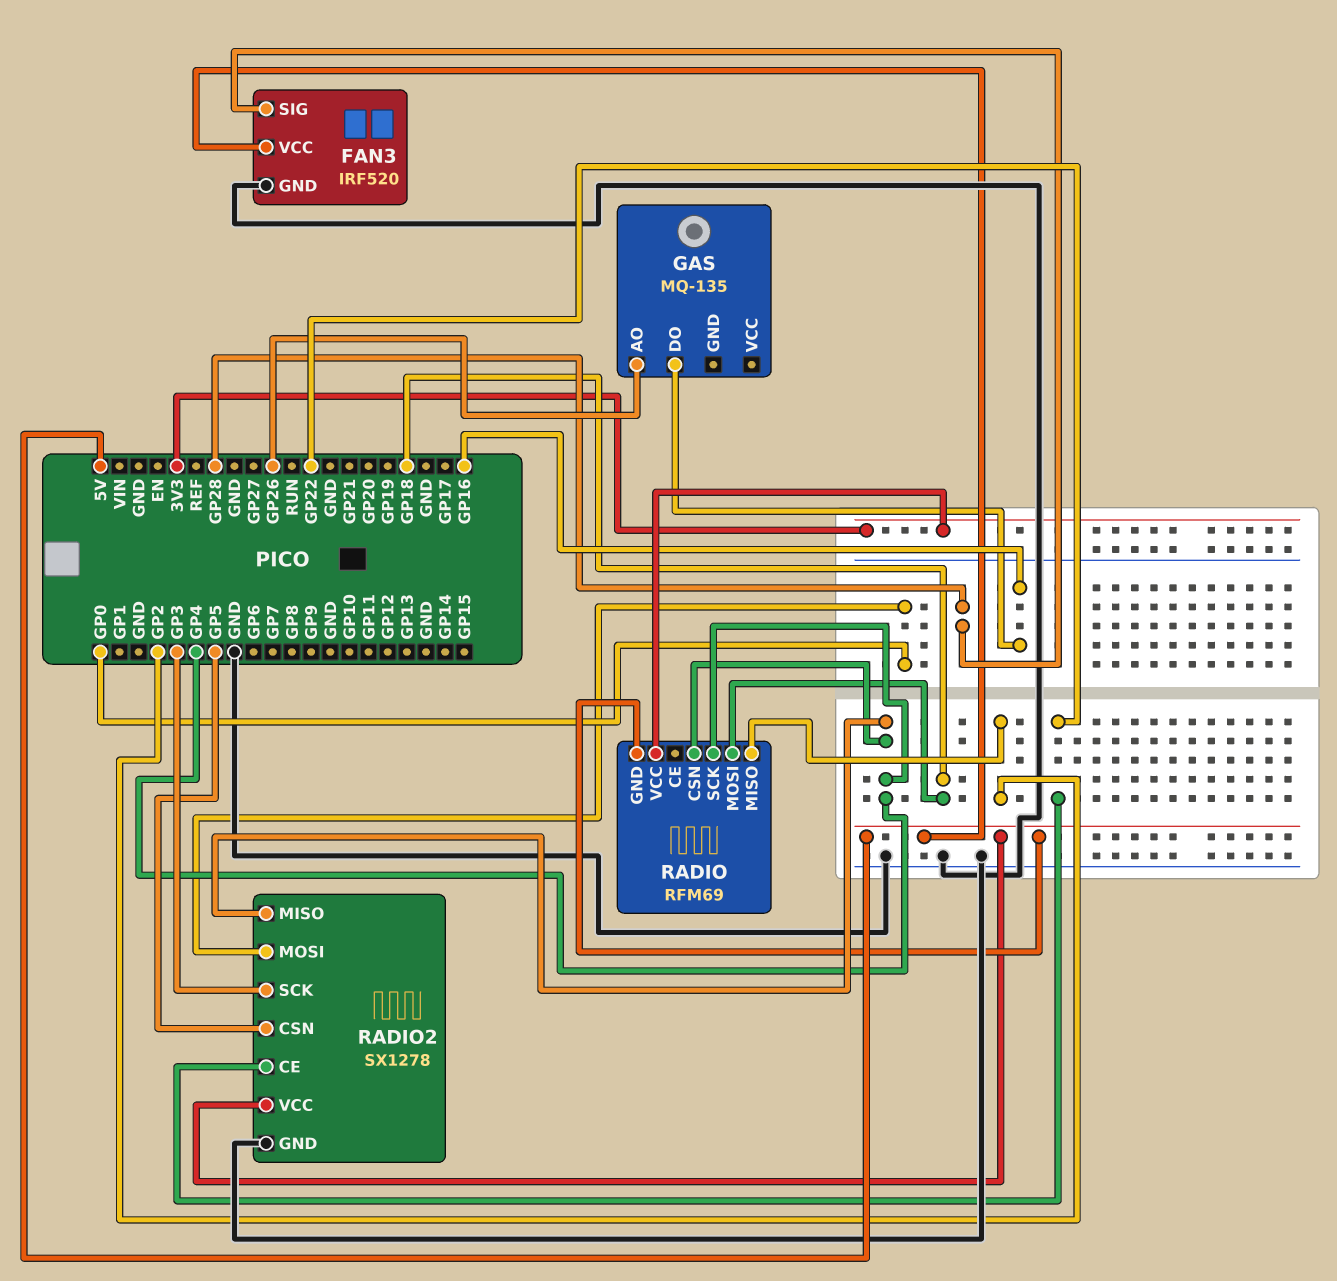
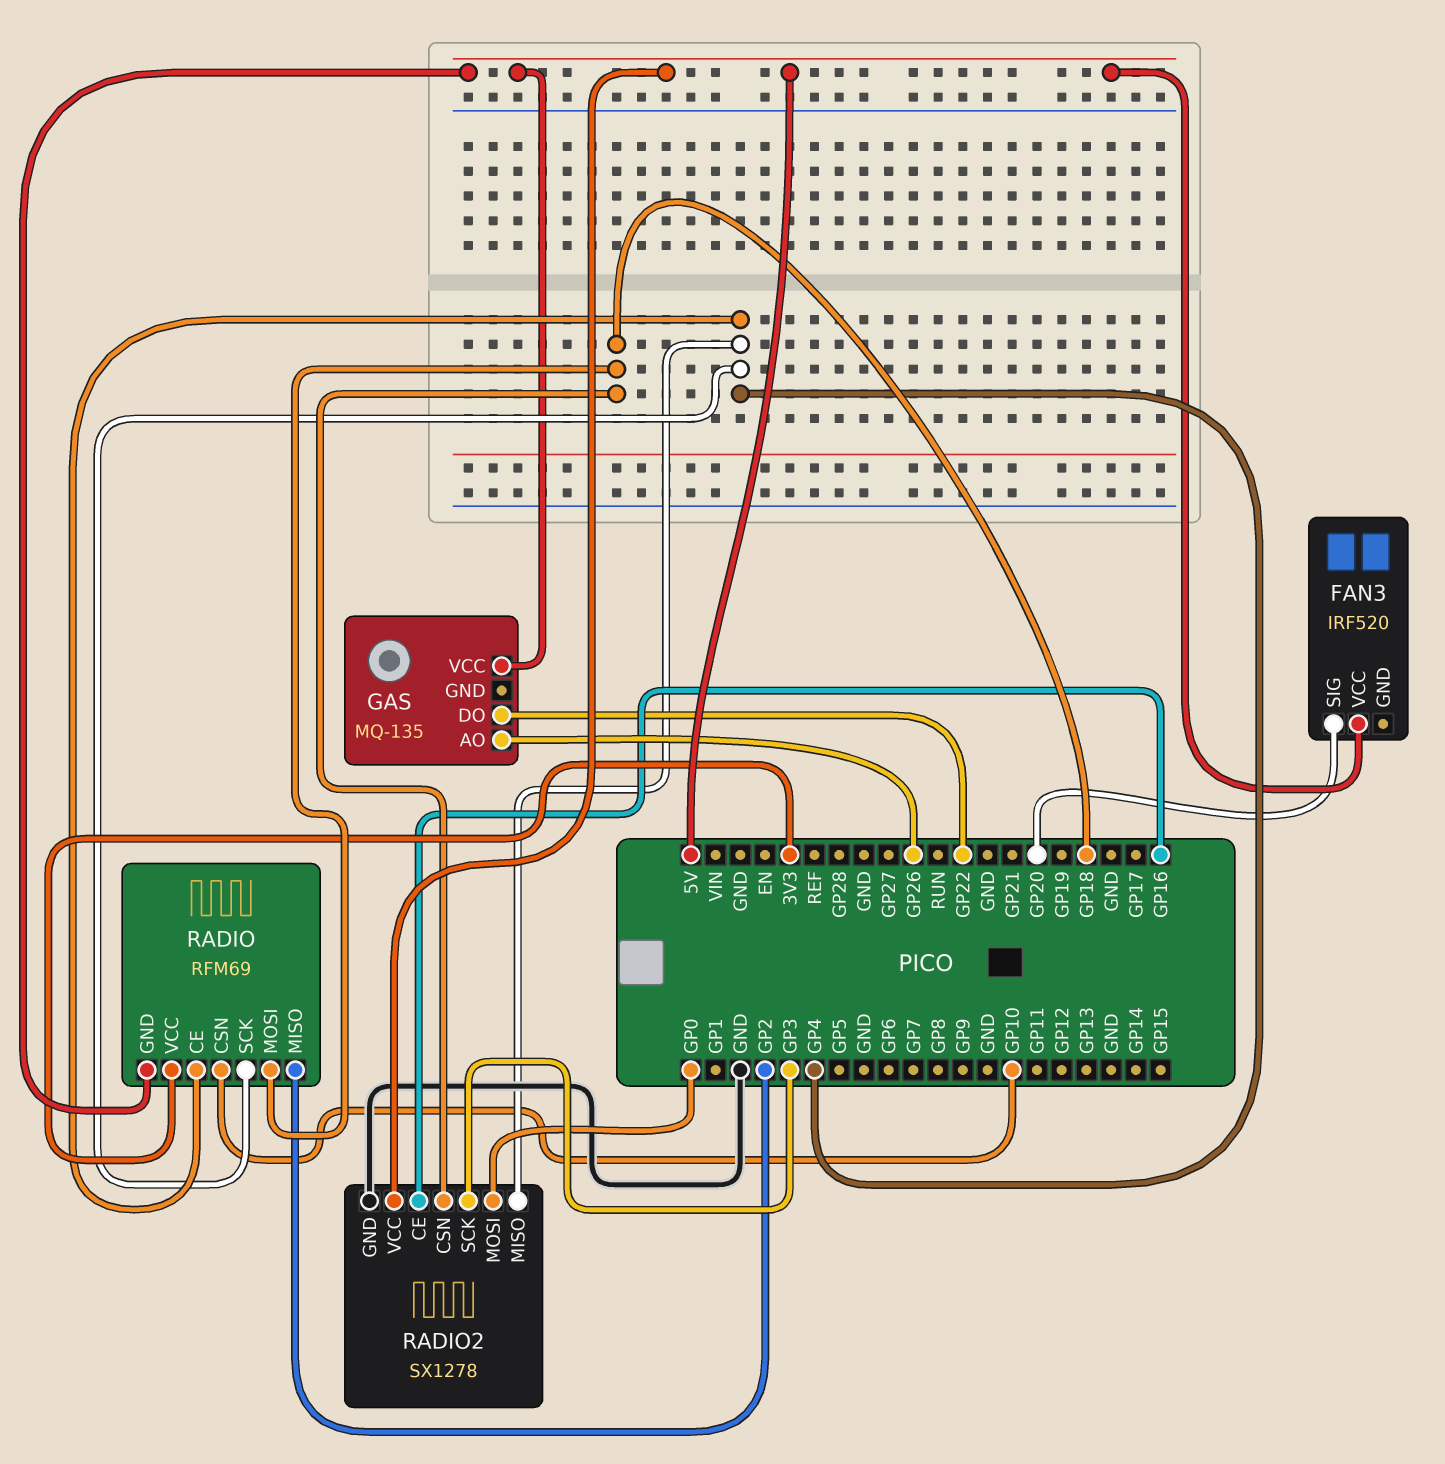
FAN3 pin GND: GND -> none
FAN3 pin SIG: GP28 -> GP20
GAS pin DO: GP16 -> GP22
GAS pin VCC: none -> 5V
RADIO pin CE: none -> GP4
RADIO pin CSN: GP4 -> GP10
RADIO2 pin CE: GP22 -> GP16
RADIO2 pin CSN: GP5 -> GP18

